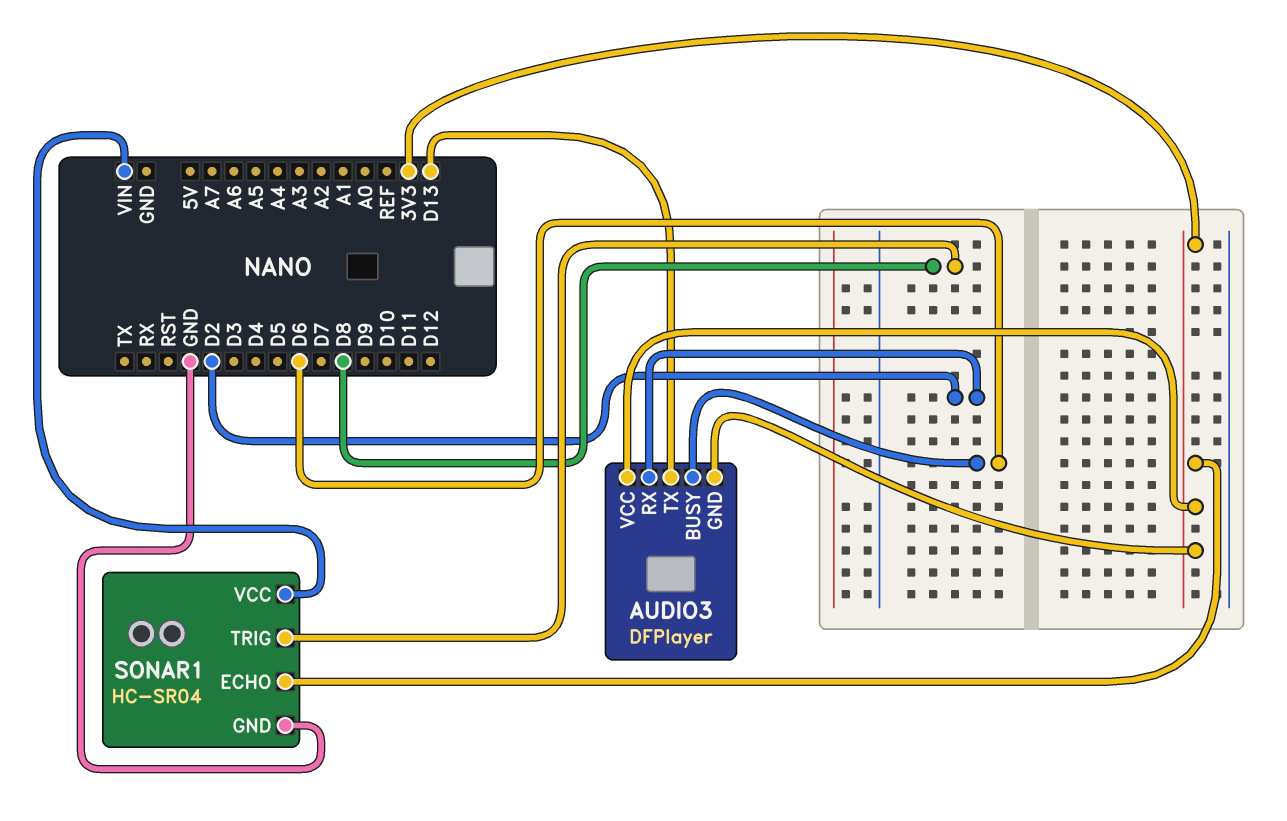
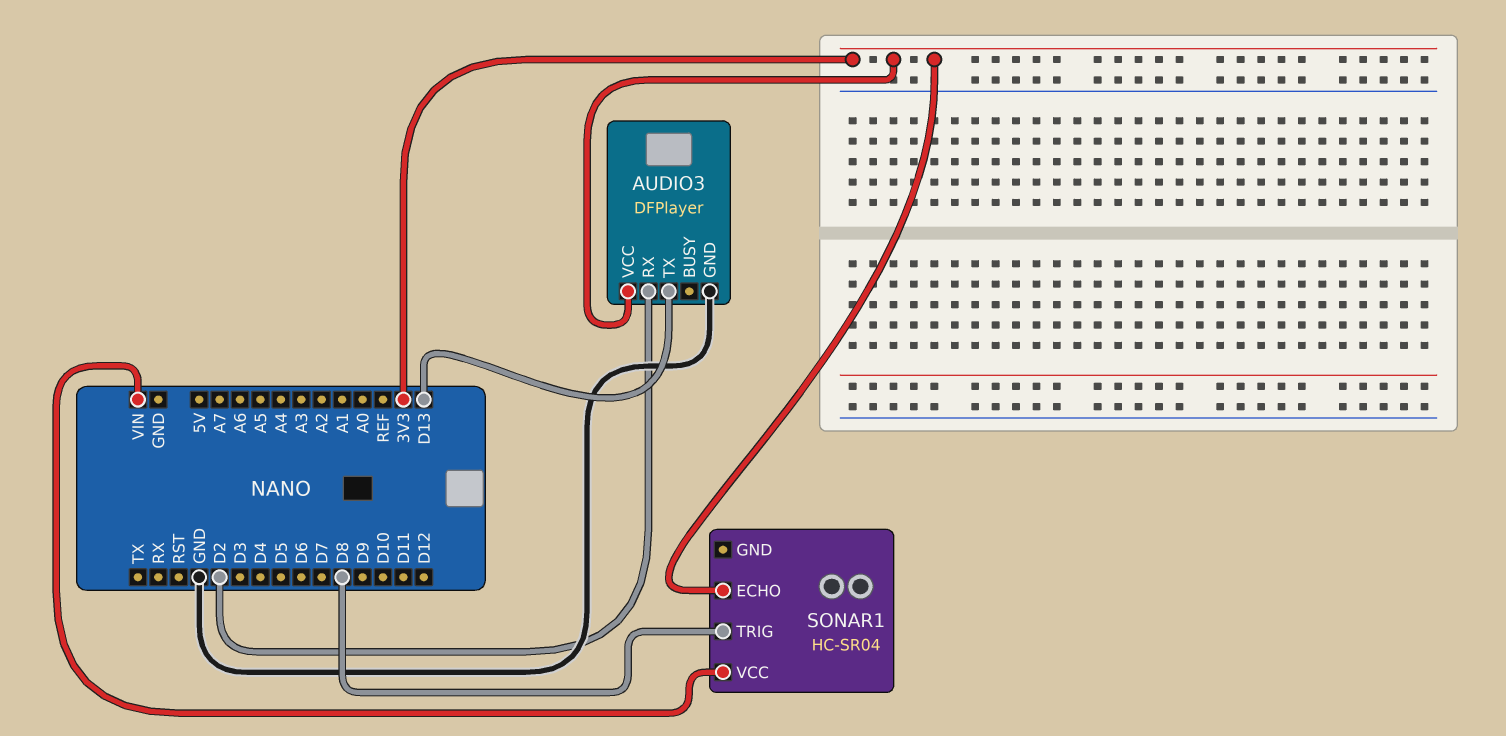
AUDIO3 pin BUSY: D6 -> none
AUDIO3 pin GND: 3V3 -> GND
SONAR1 pin GND: GND -> none

